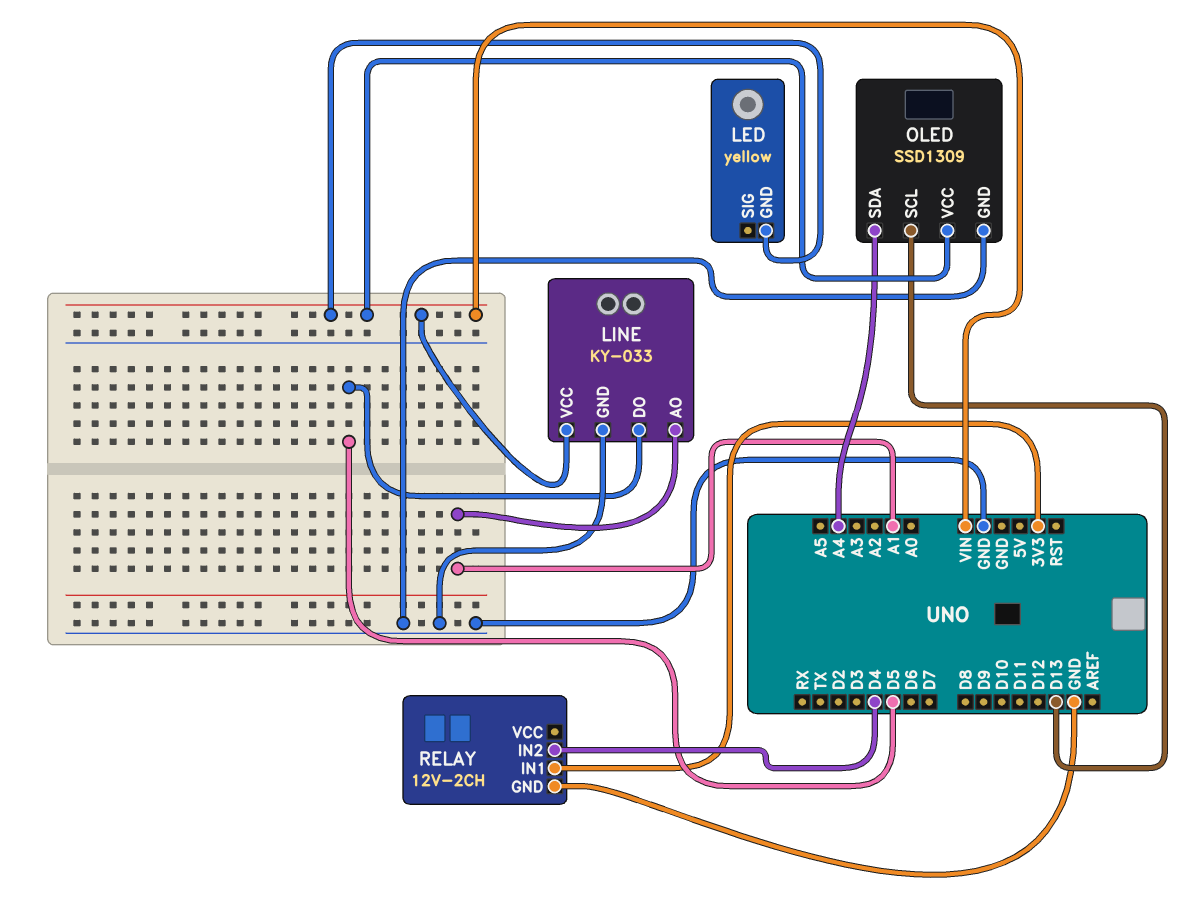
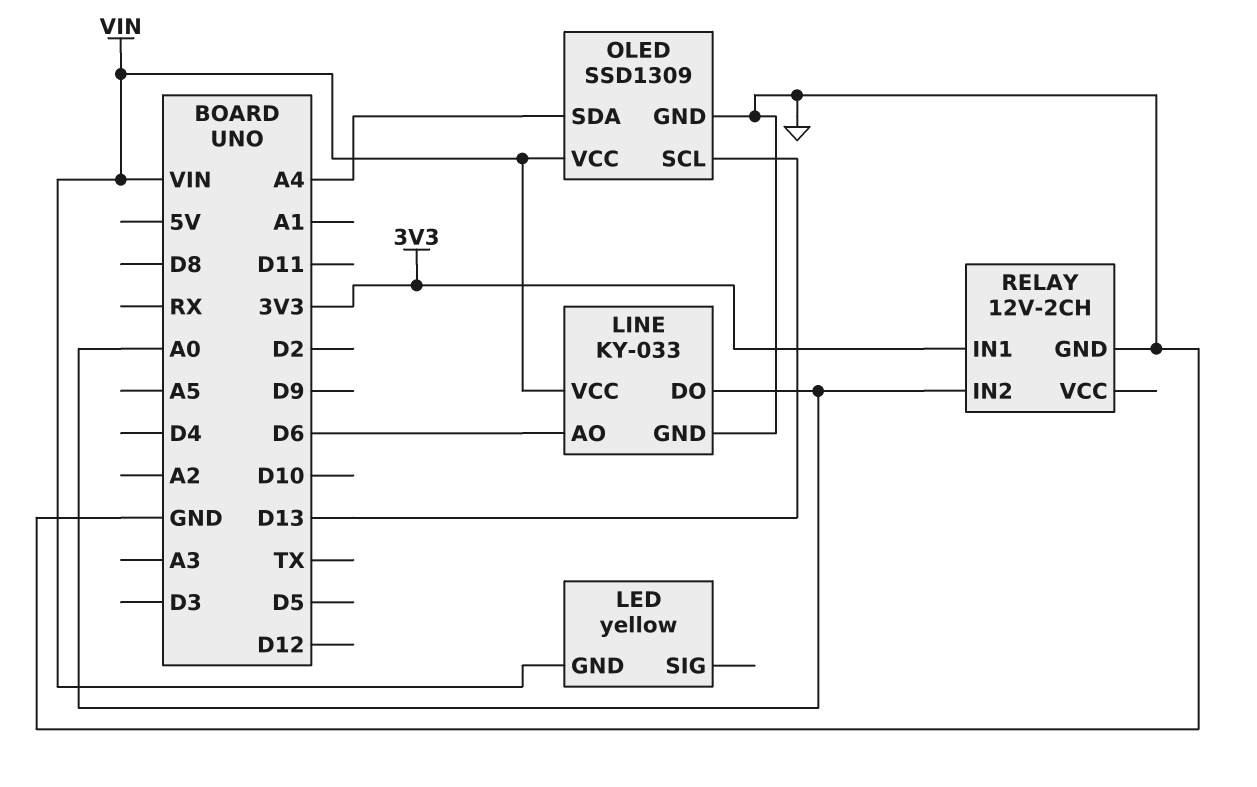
LINE pin AO: A1 -> D6
LINE pin DO: D5 -> A0
RELAY pin IN2: D4 -> A0

